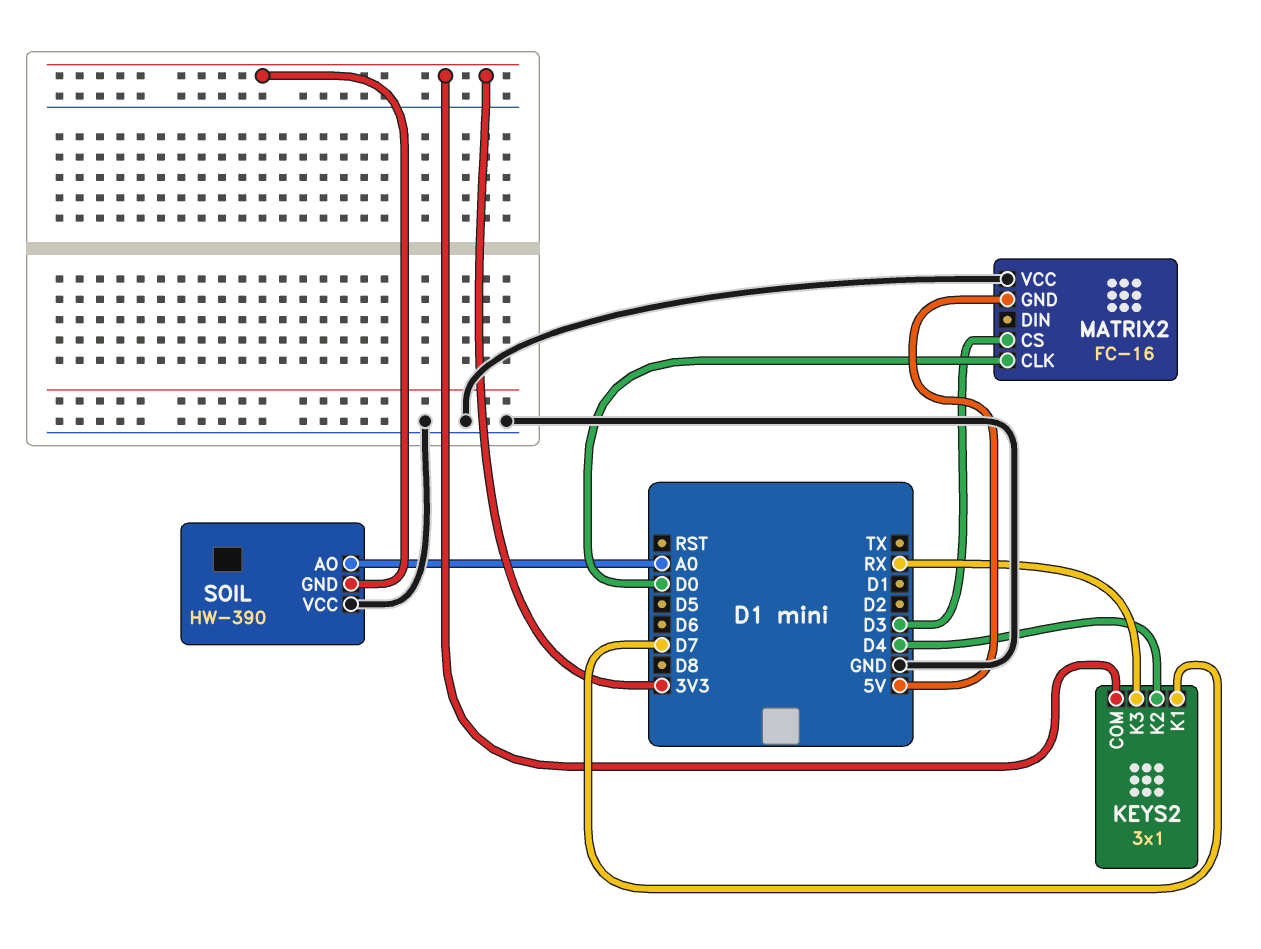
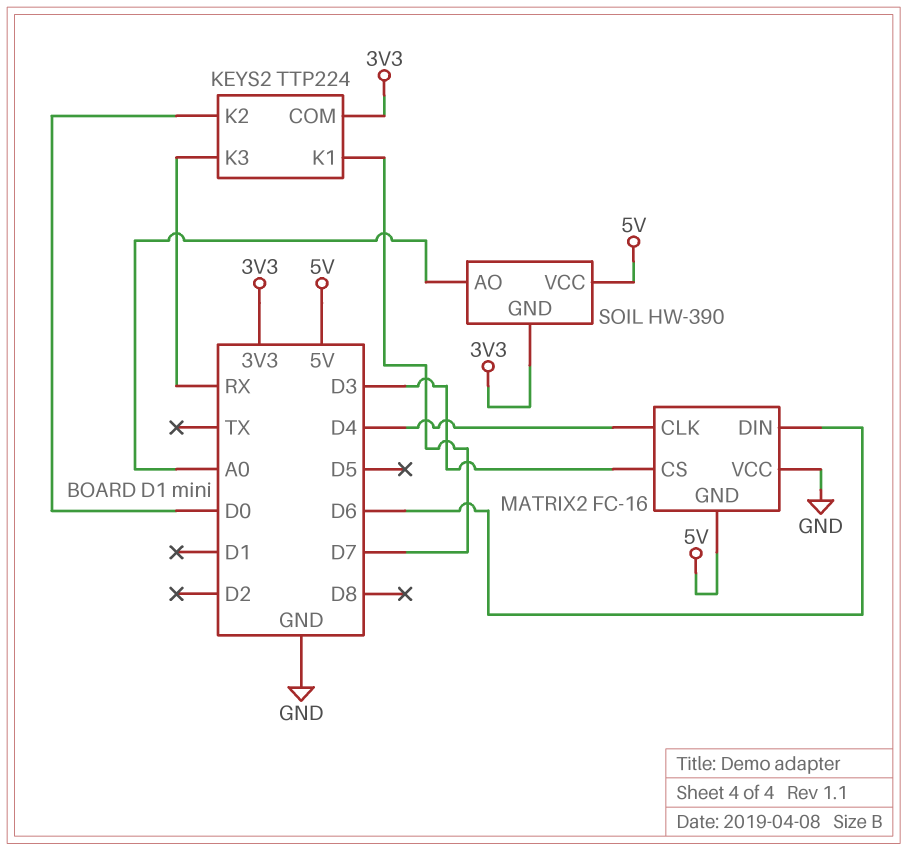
KEYS2: 3x1 -> TTP224
KEYS2 pin K2: D4 -> D0
MATRIX2 pin CLK: D0 -> D4
MATRIX2 pin DIN: none -> D6
SOIL pin VCC: GND -> 5V

